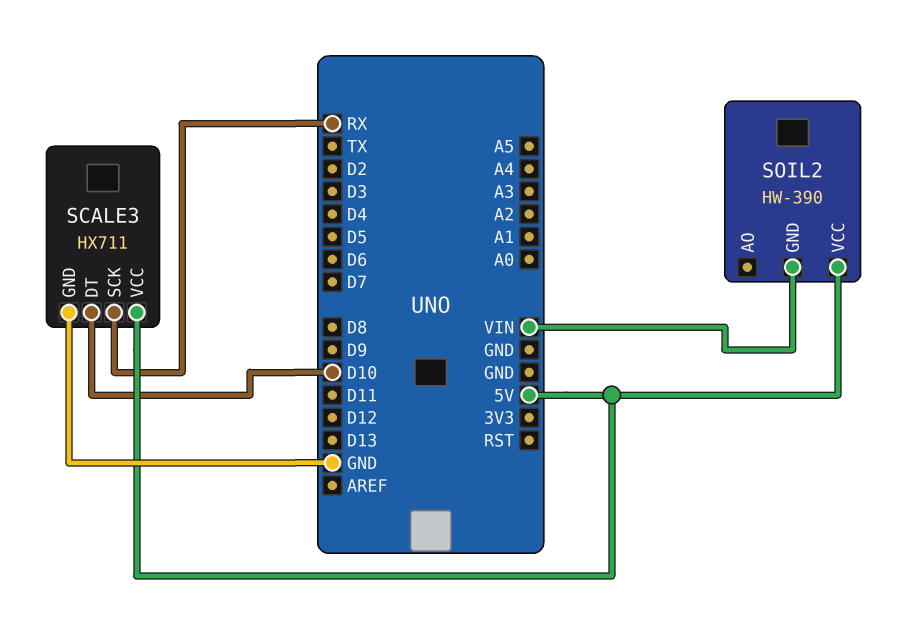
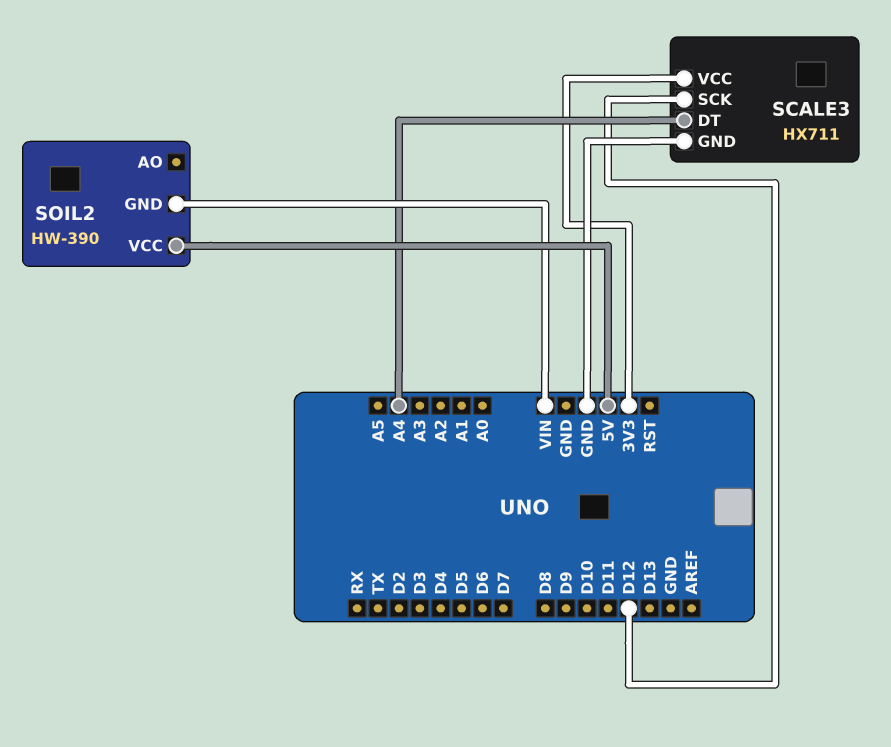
SCALE3 pin DT: D10 -> A4
SCALE3 pin SCK: RX -> D12
SCALE3 pin VCC: 5V -> 3V3

